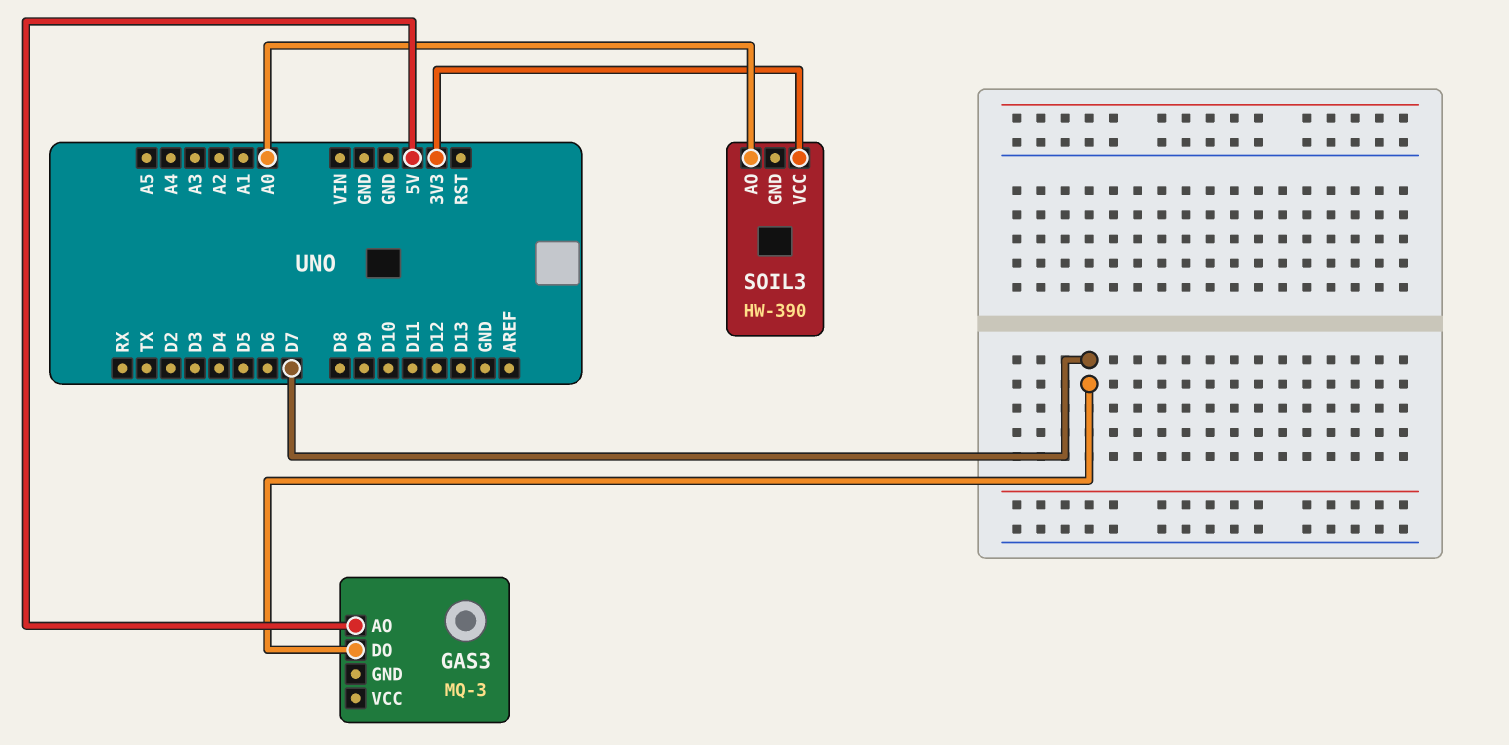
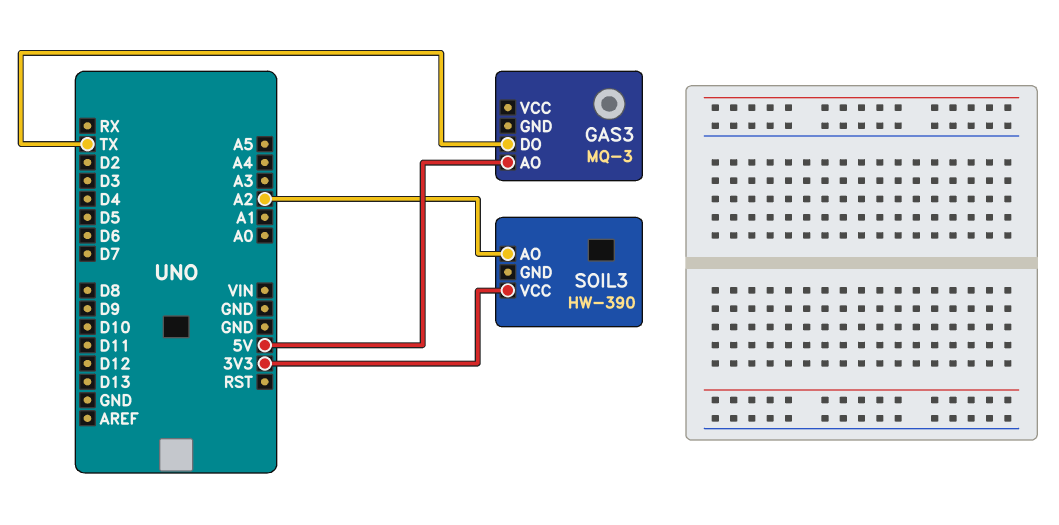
GAS3 pin DO: D7 -> TX
SOIL3 pin AO: A0 -> A2

